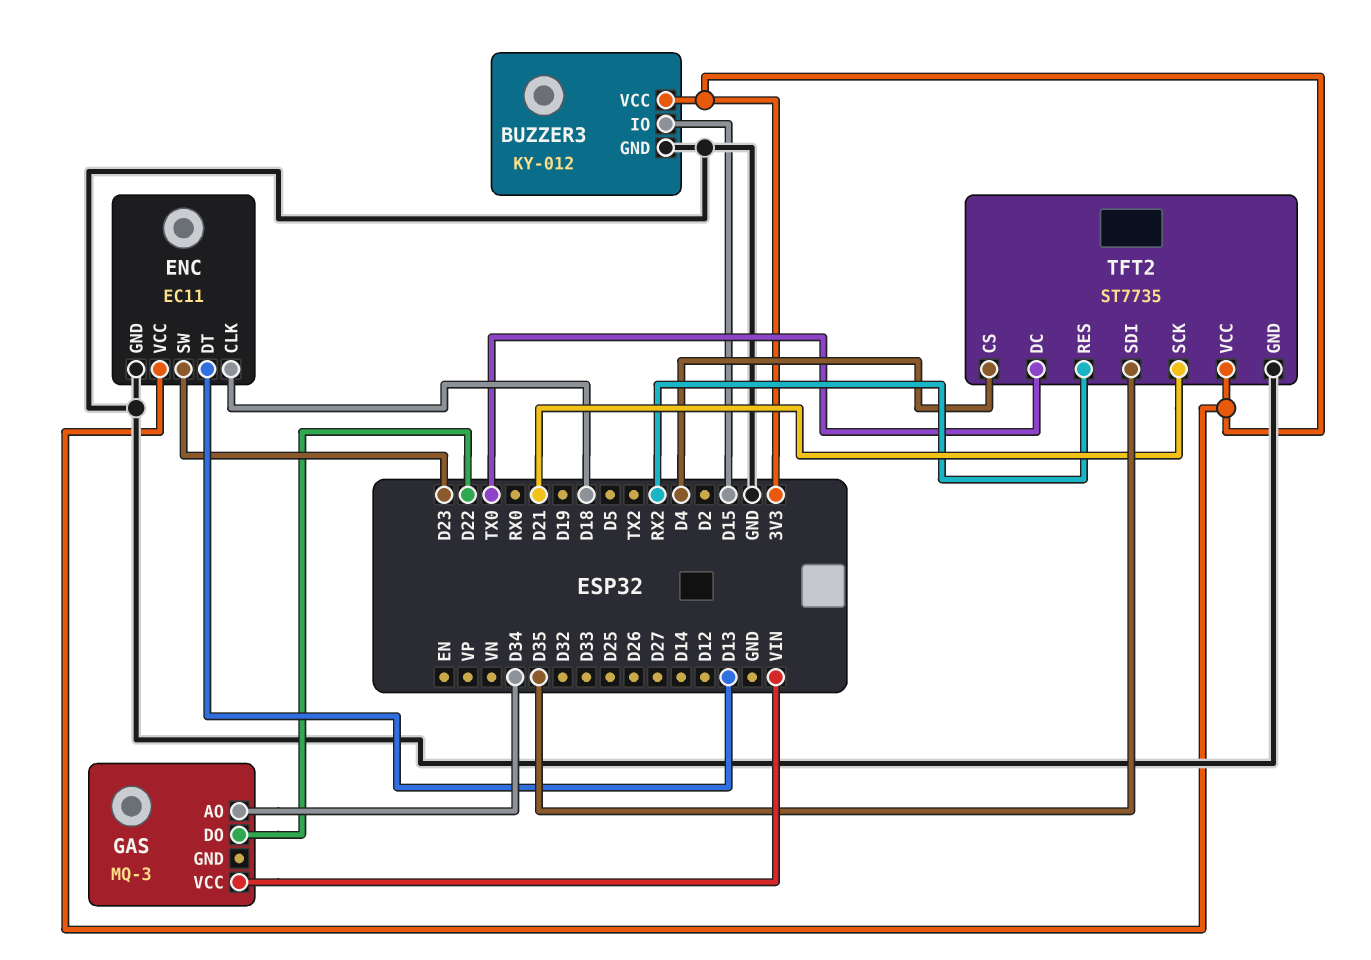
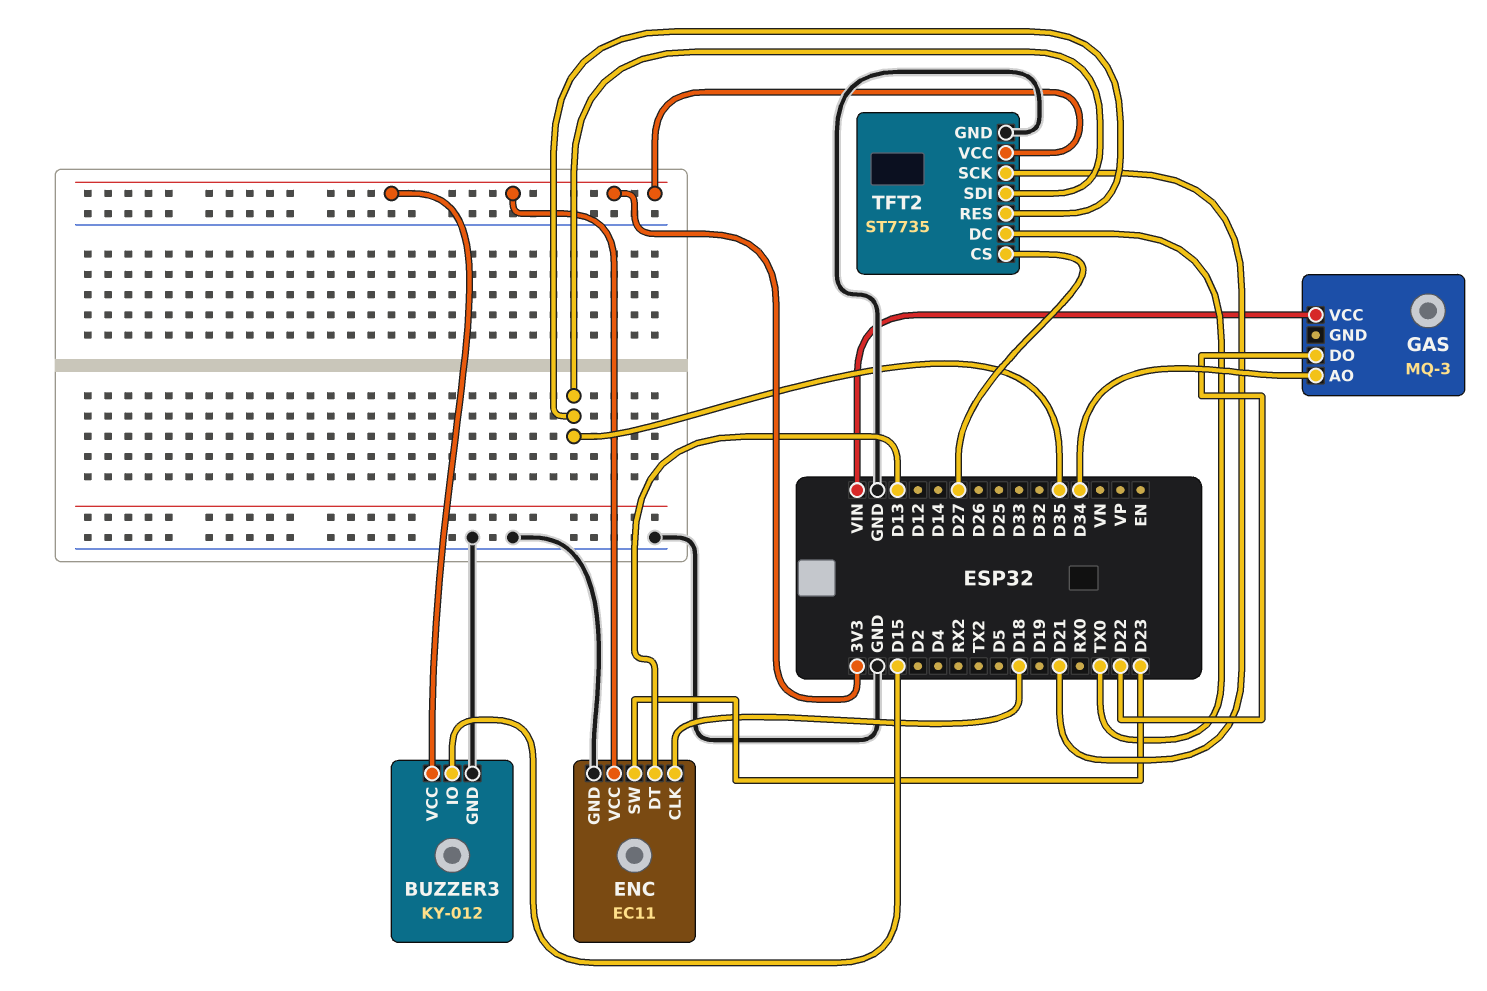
TFT2 pin CS: D4 -> D27
TFT2 pin RES: RX2 -> D35

